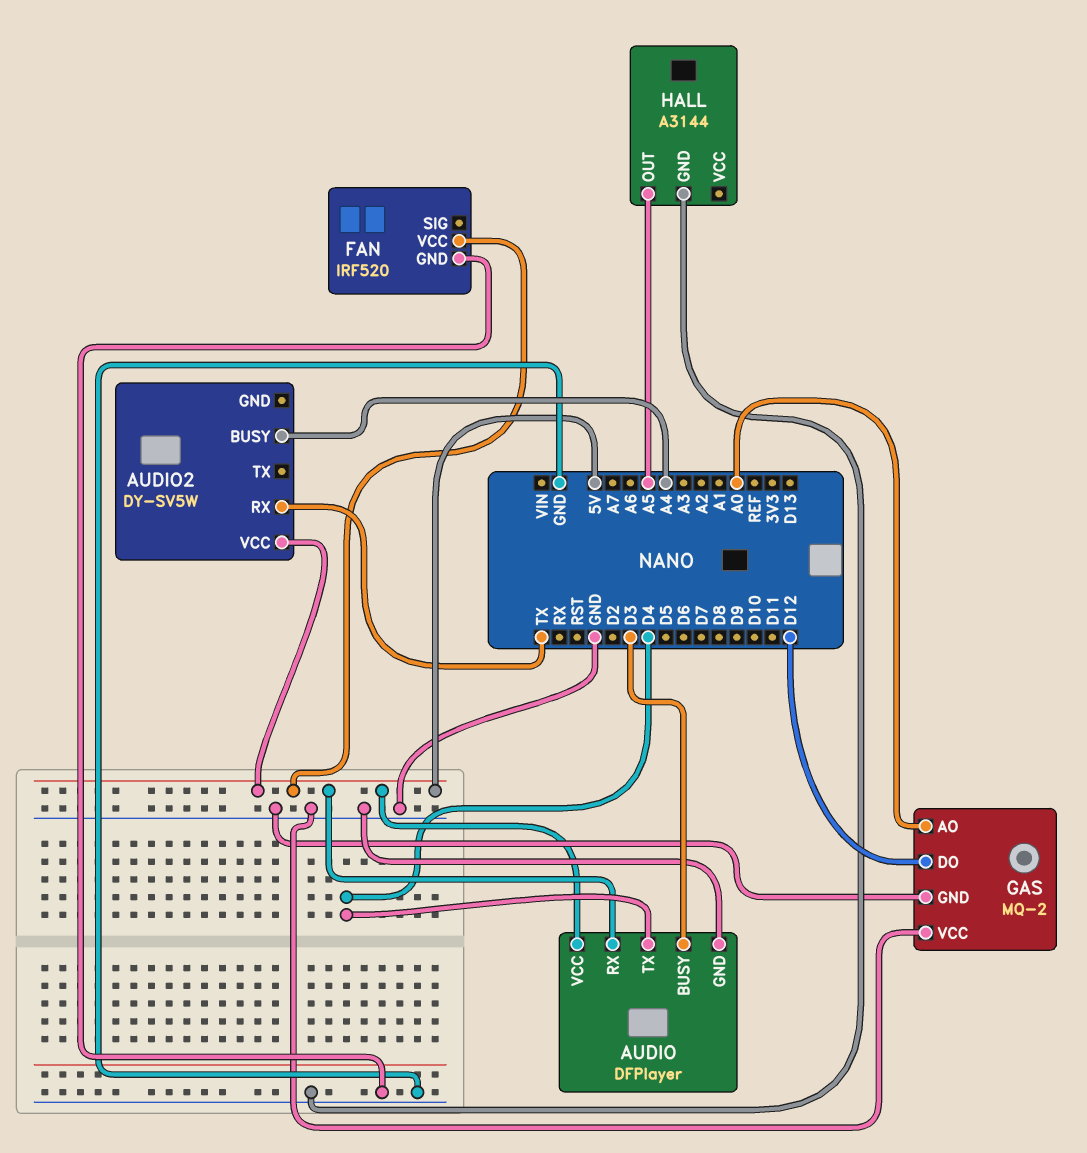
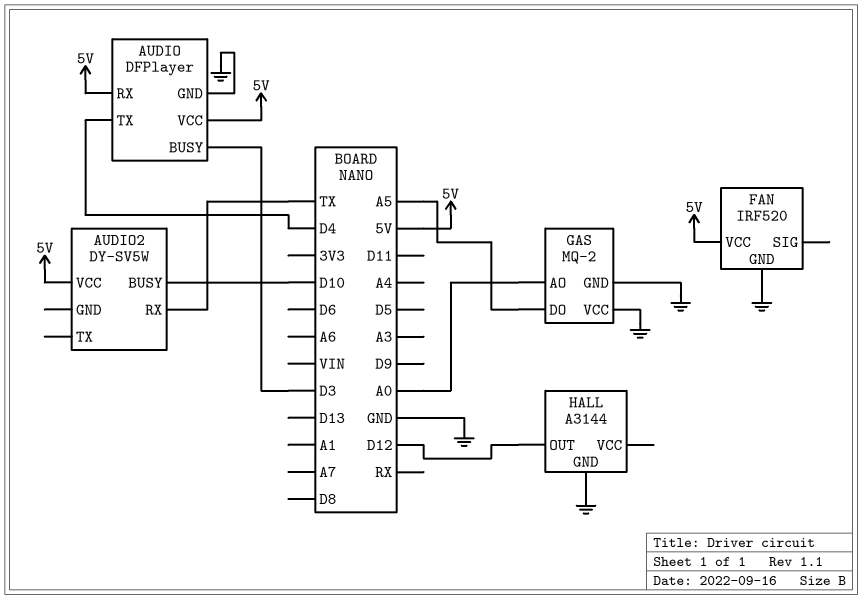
AUDIO2 pin BUSY: A4 -> D10
GAS pin DO: D12 -> A5
HALL pin OUT: A5 -> D12

